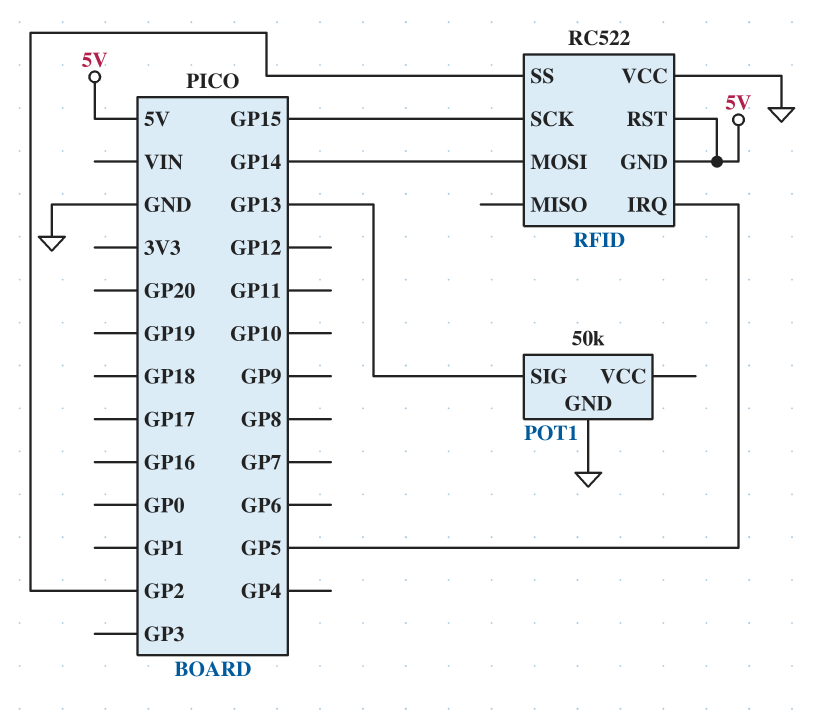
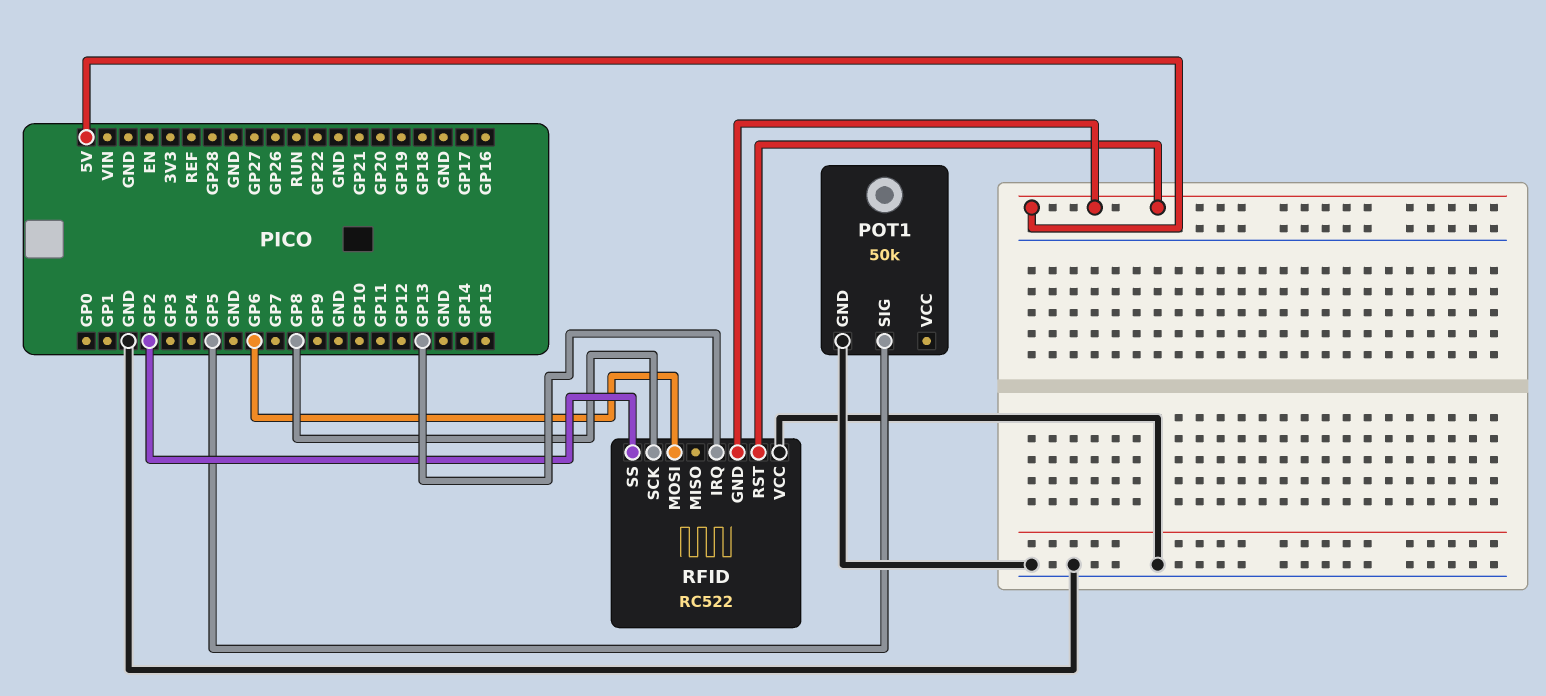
POT1 pin SIG: GP13 -> GP5
RFID pin IRQ: GP5 -> GP13
RFID pin MOSI: GP14 -> GP6
RFID pin SCK: GP15 -> GP8

